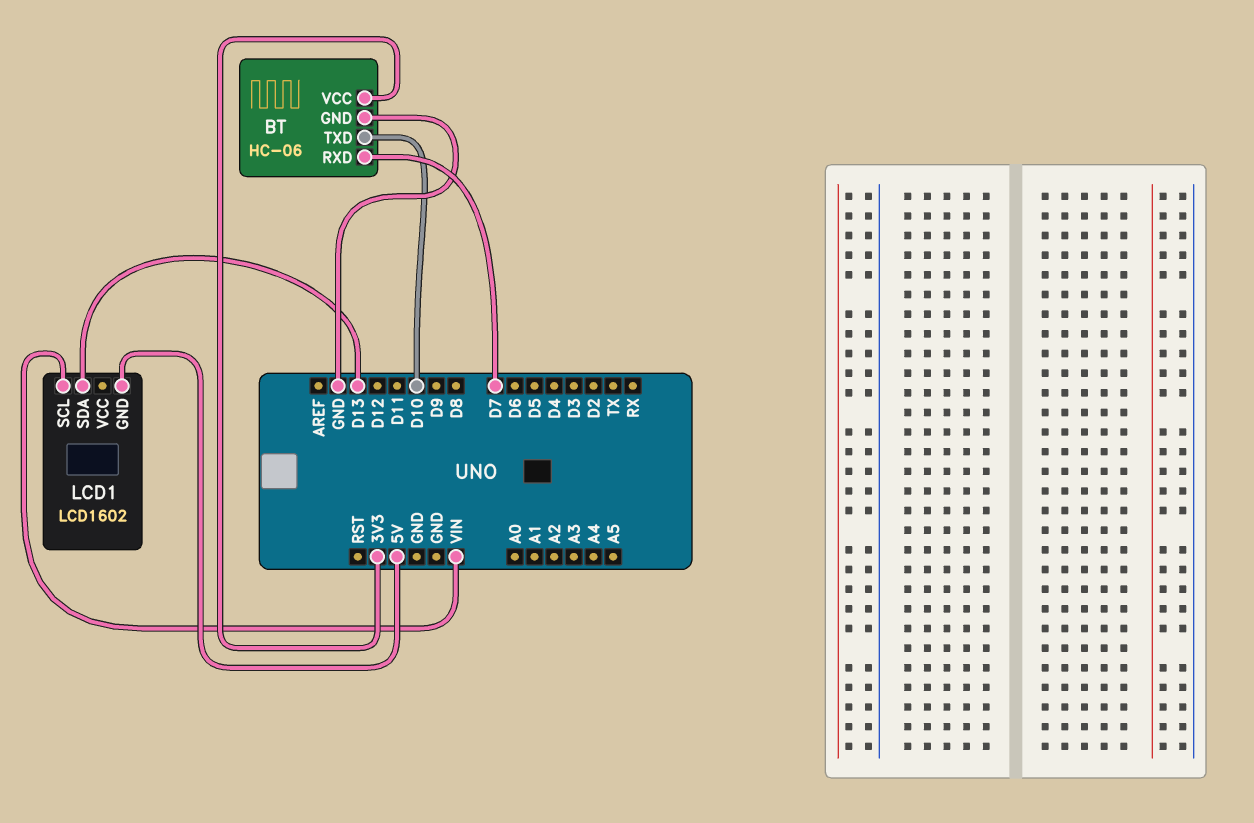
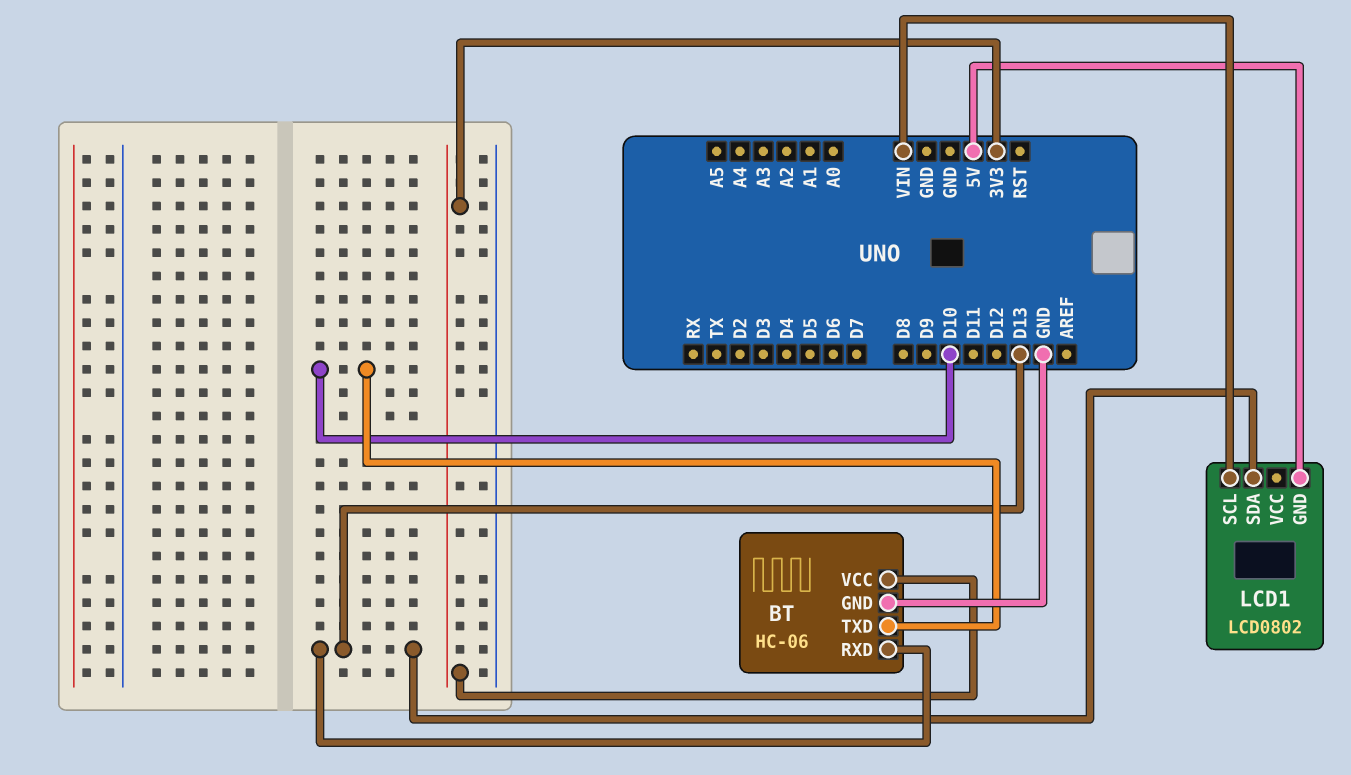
BT pin RXD: D7 -> D13
LCD1: LCD1602 -> LCD0802

